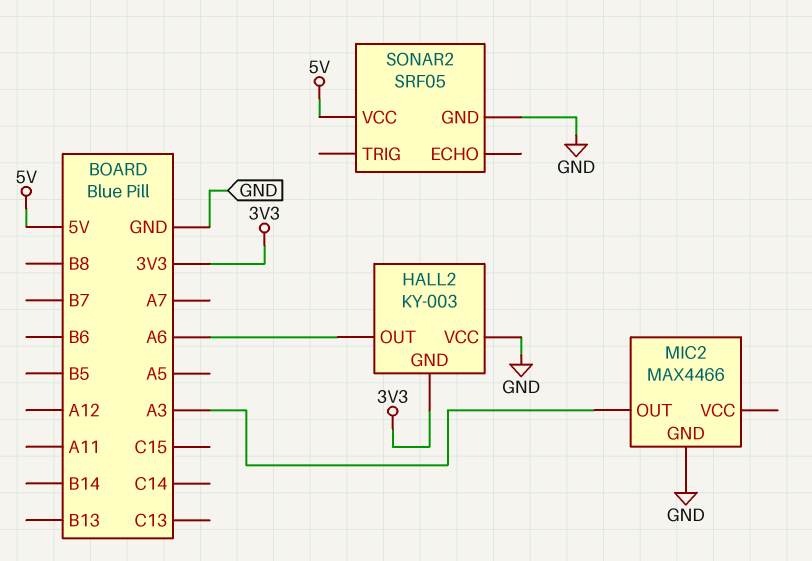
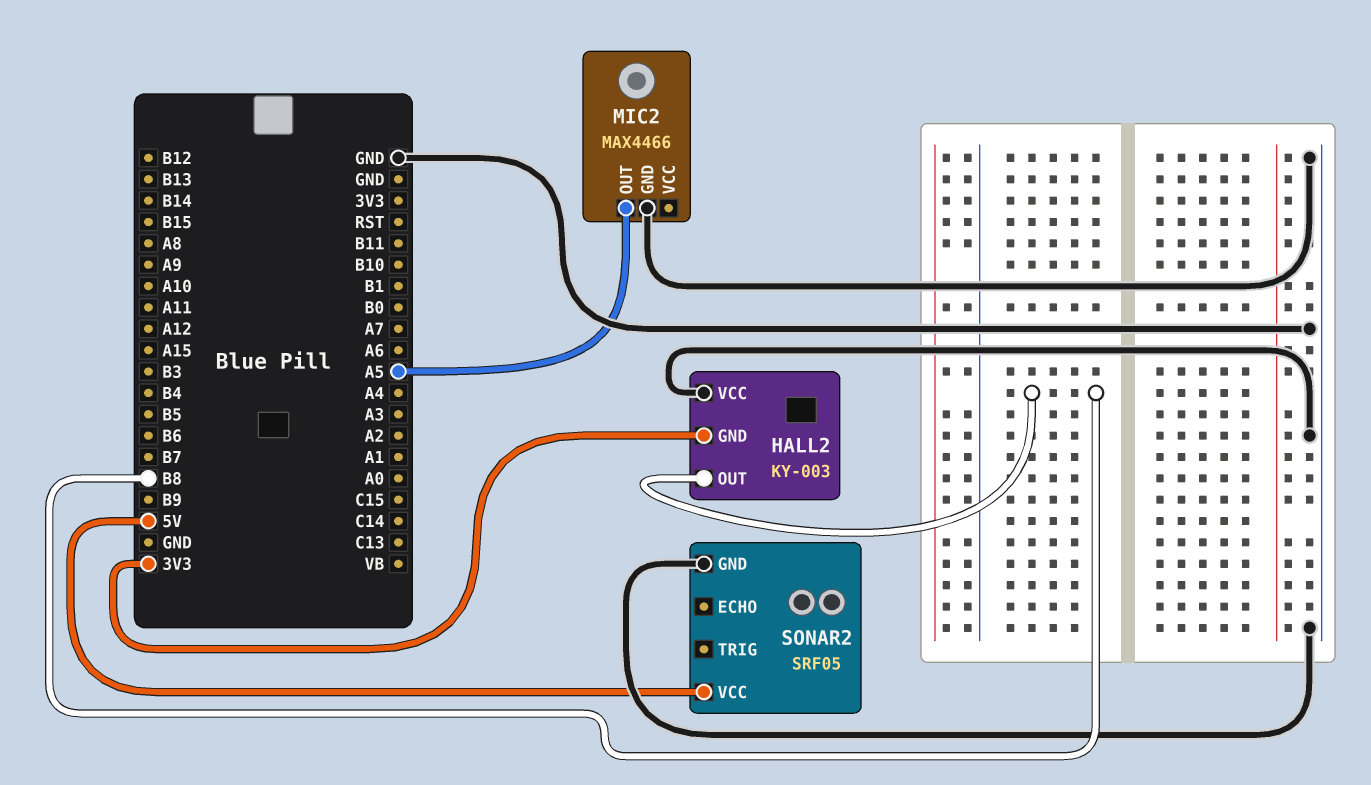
HALL2 pin OUT: A6 -> B8
MIC2 pin OUT: A3 -> A5

